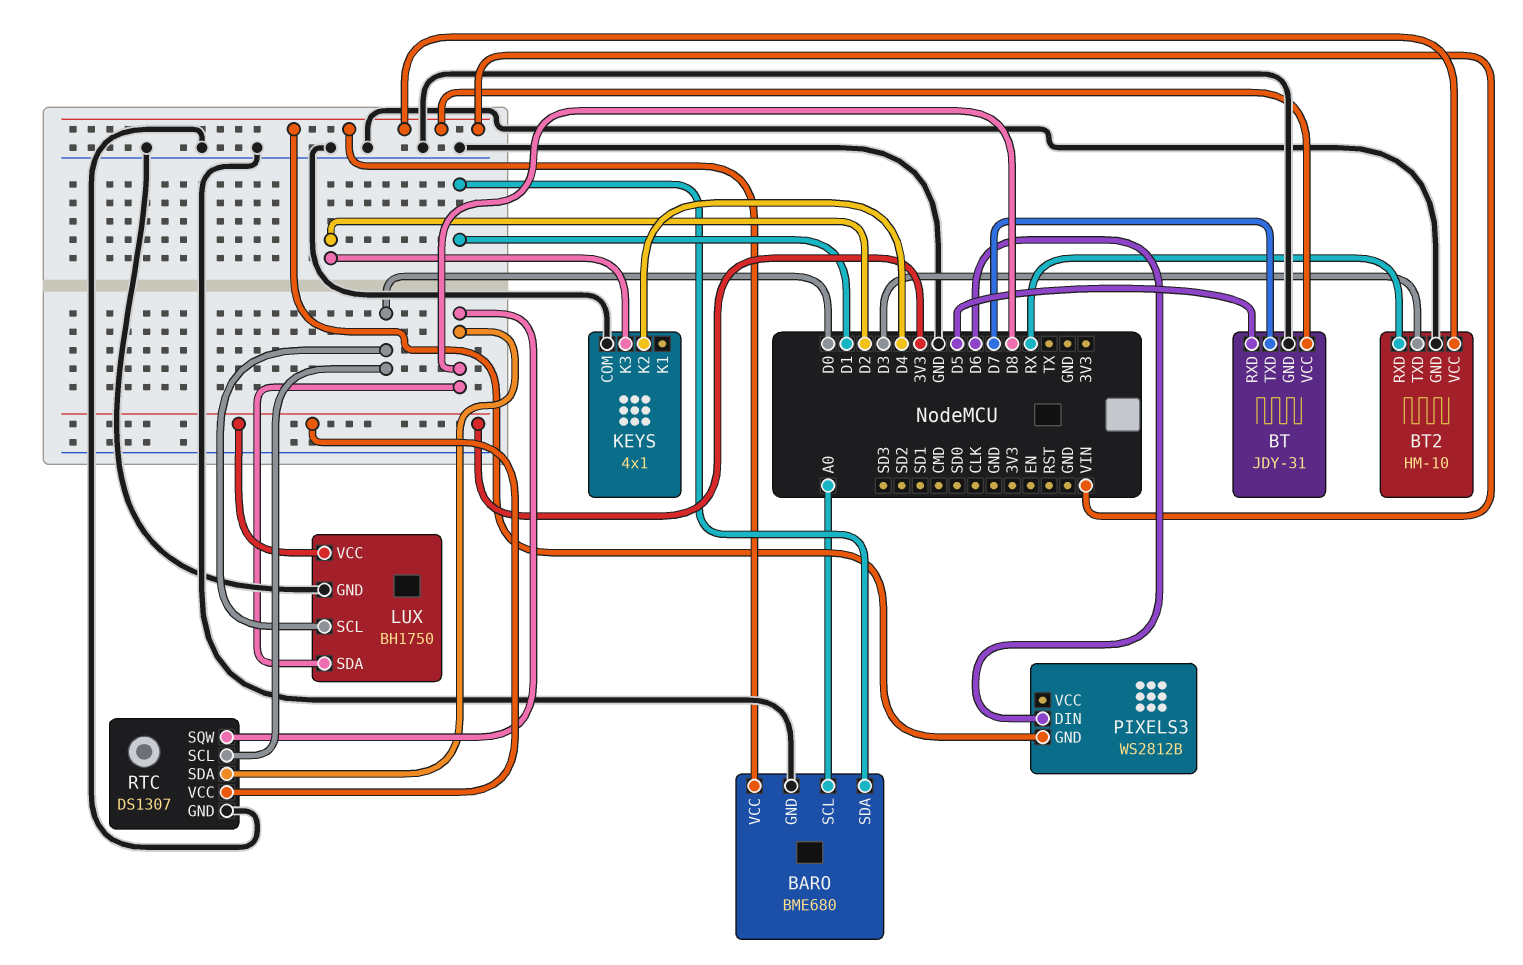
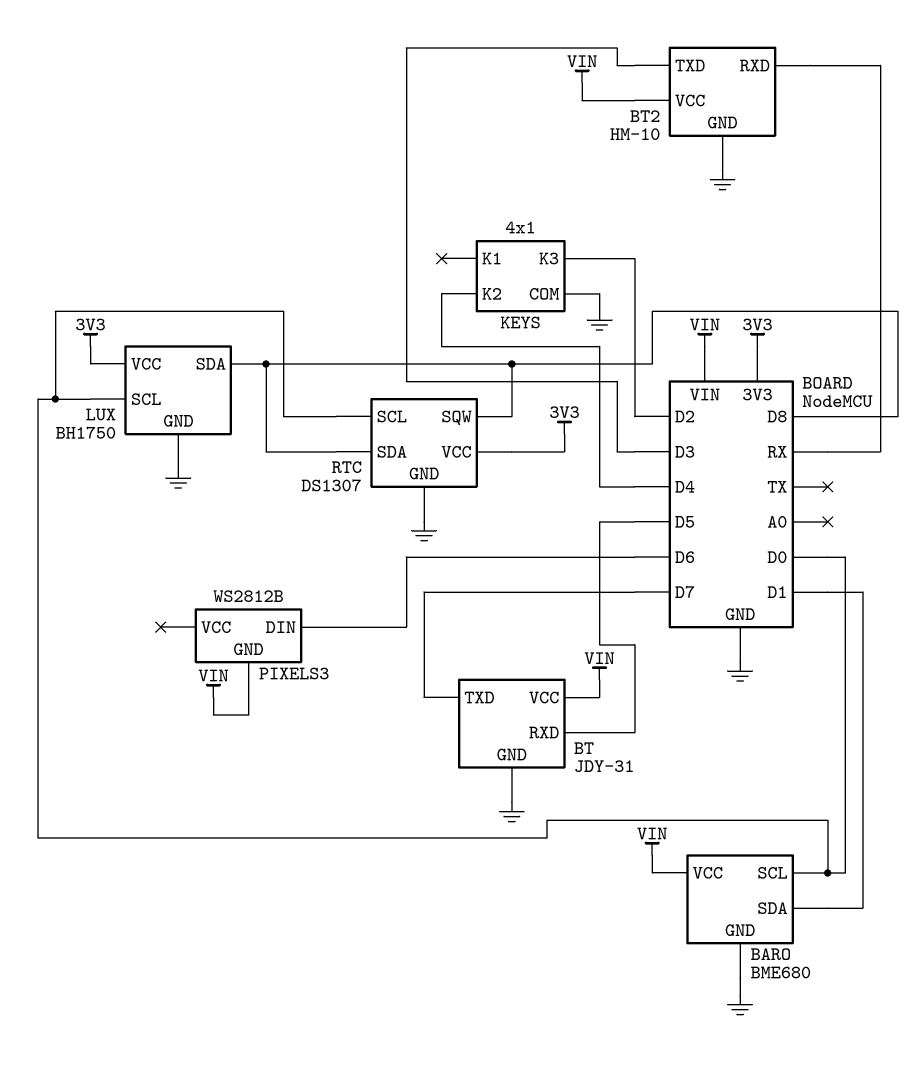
BARO pin SCL: A0 -> D0

